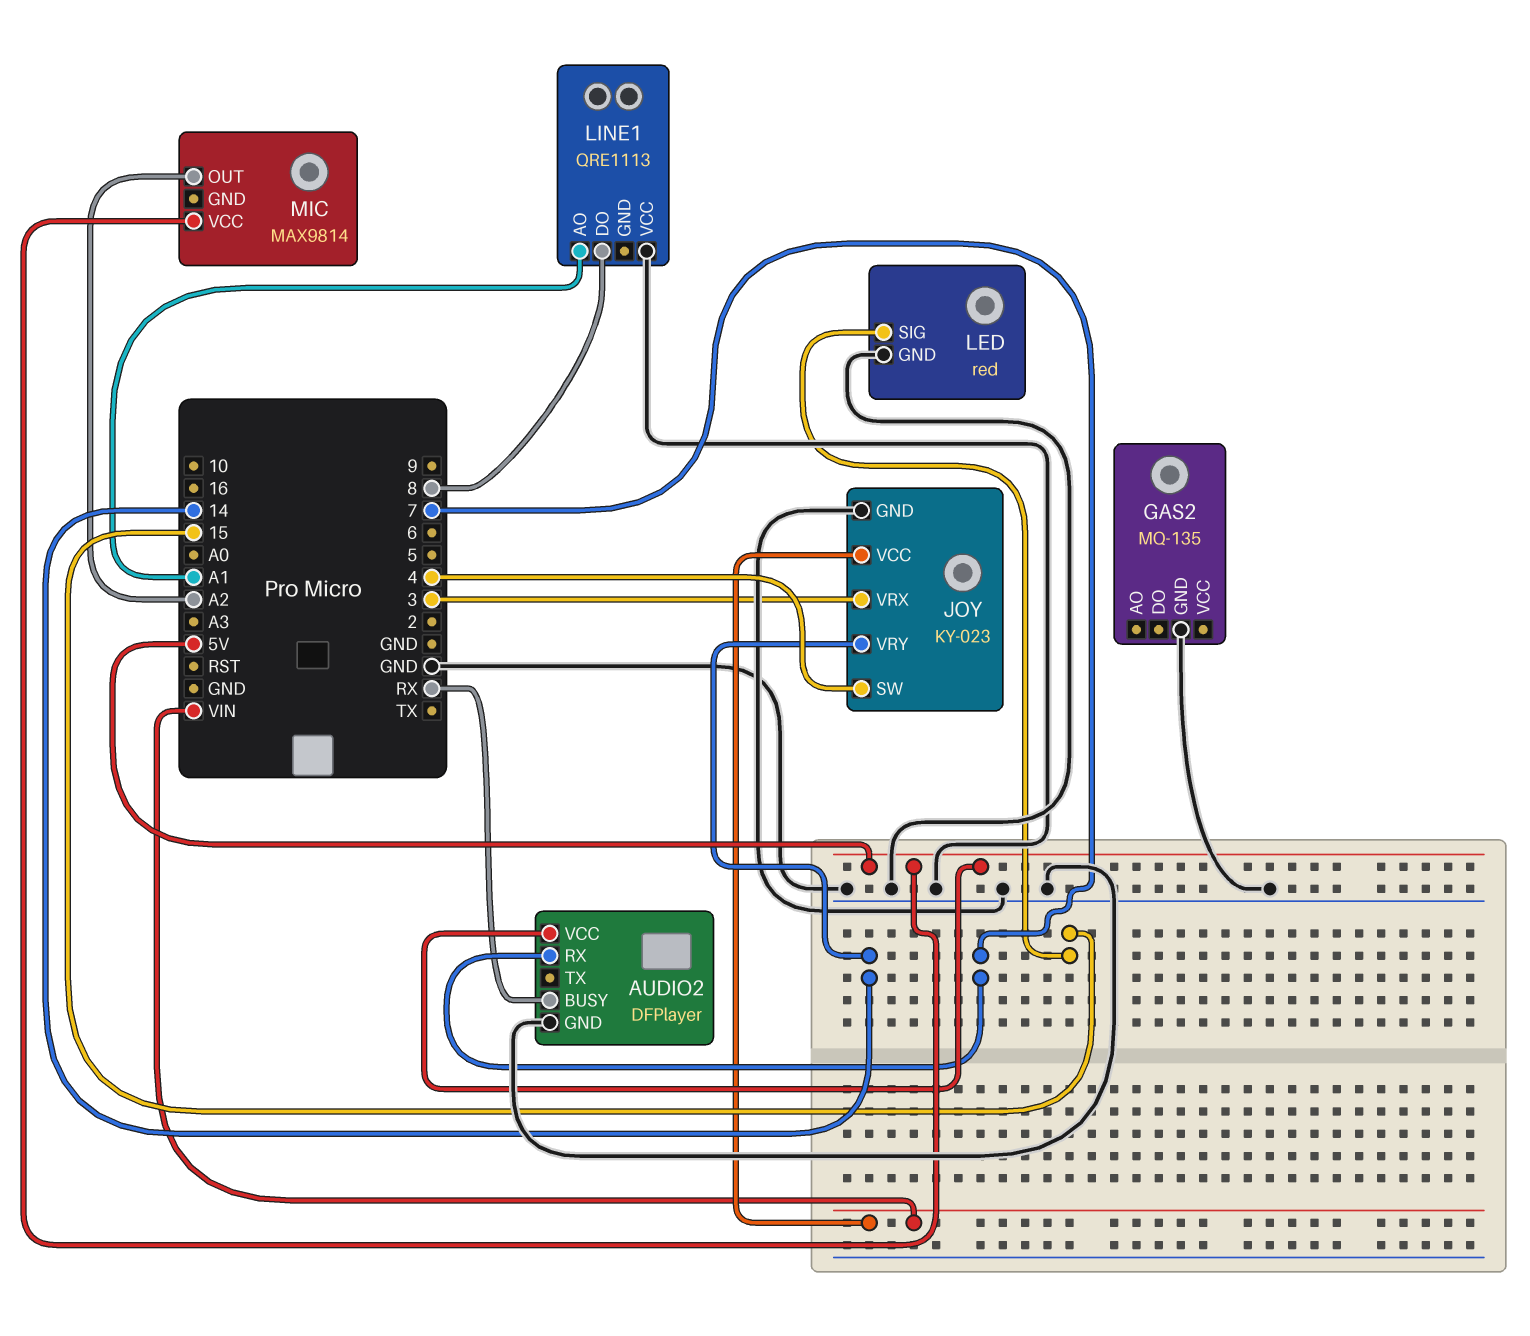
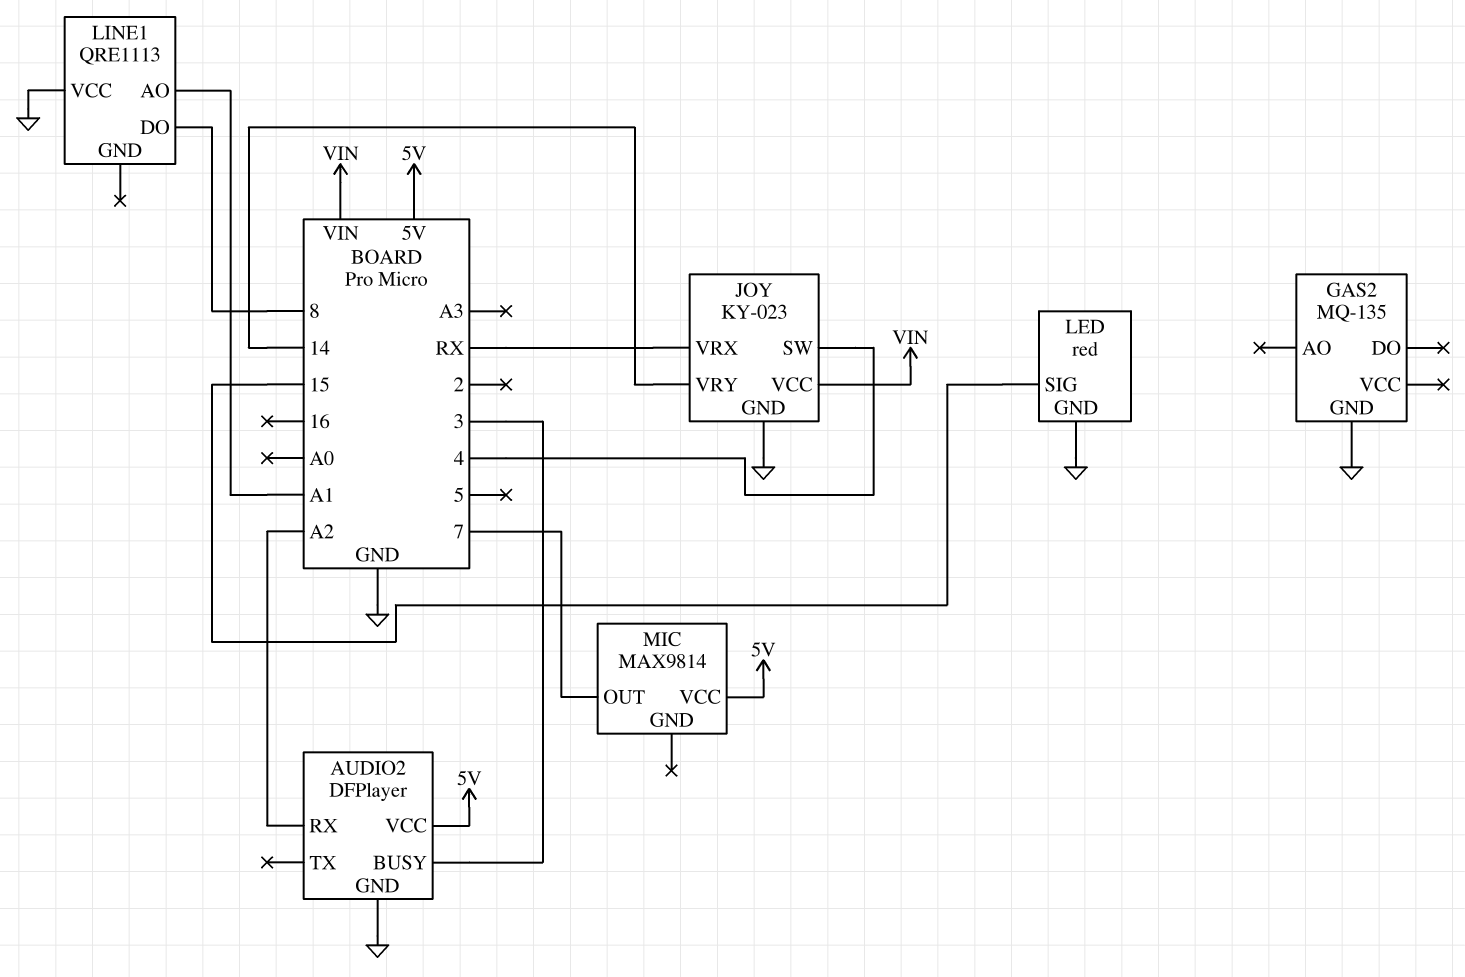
AUDIO2 pin BUSY: RX -> 3
AUDIO2 pin RX: 7 -> A2
JOY pin VRX: 3 -> RX
MIC pin OUT: A2 -> 7

